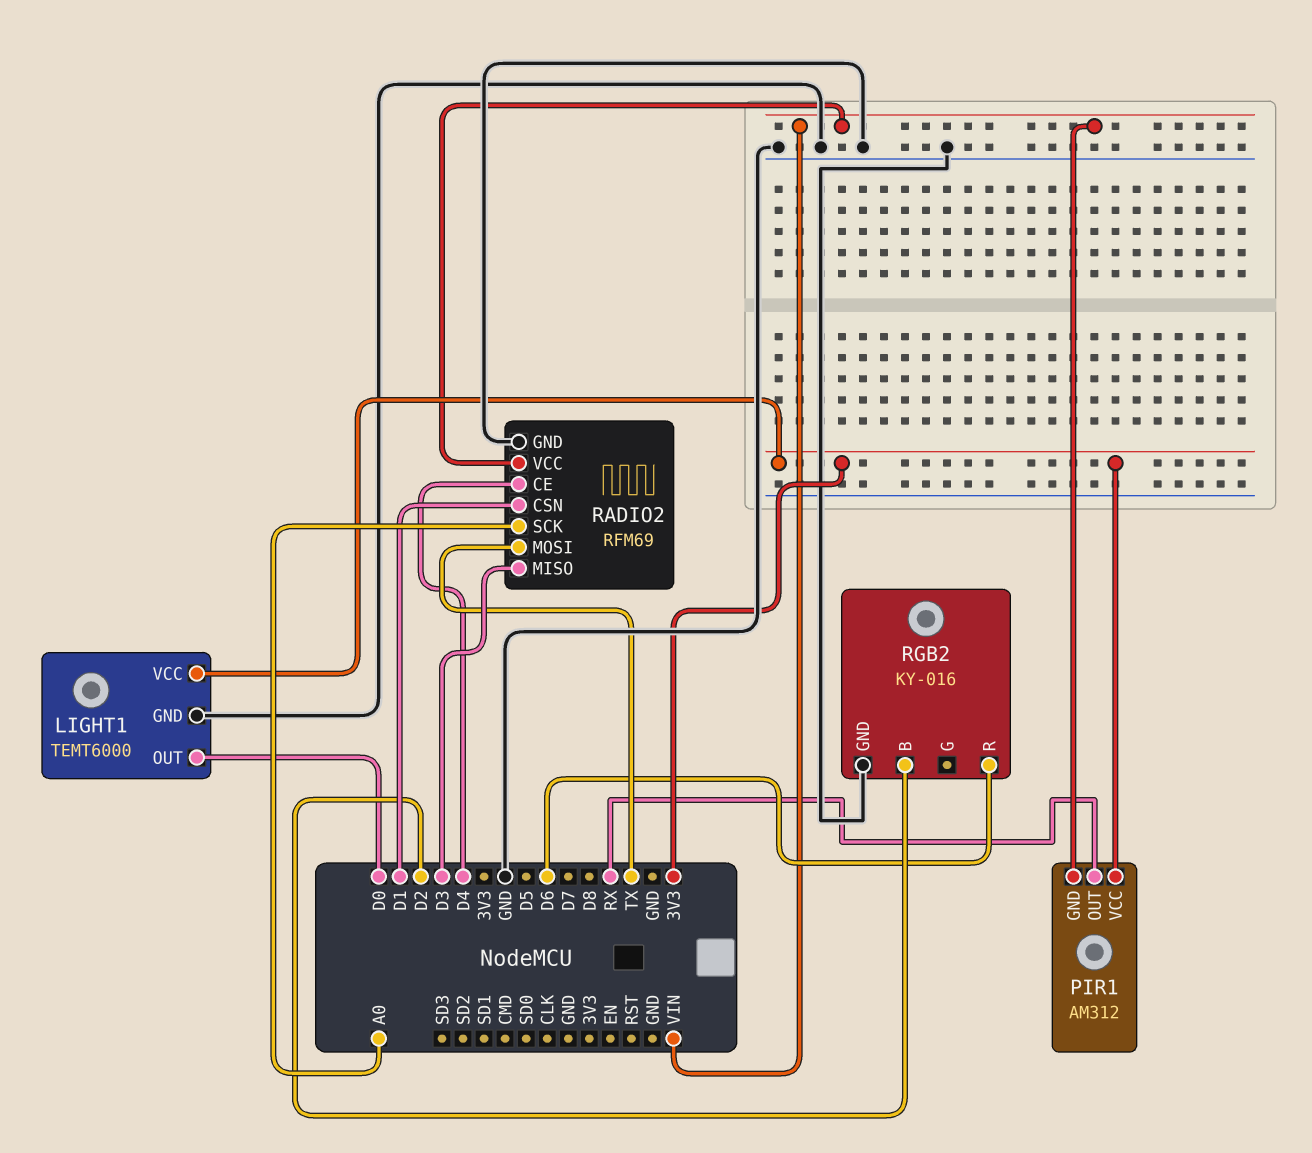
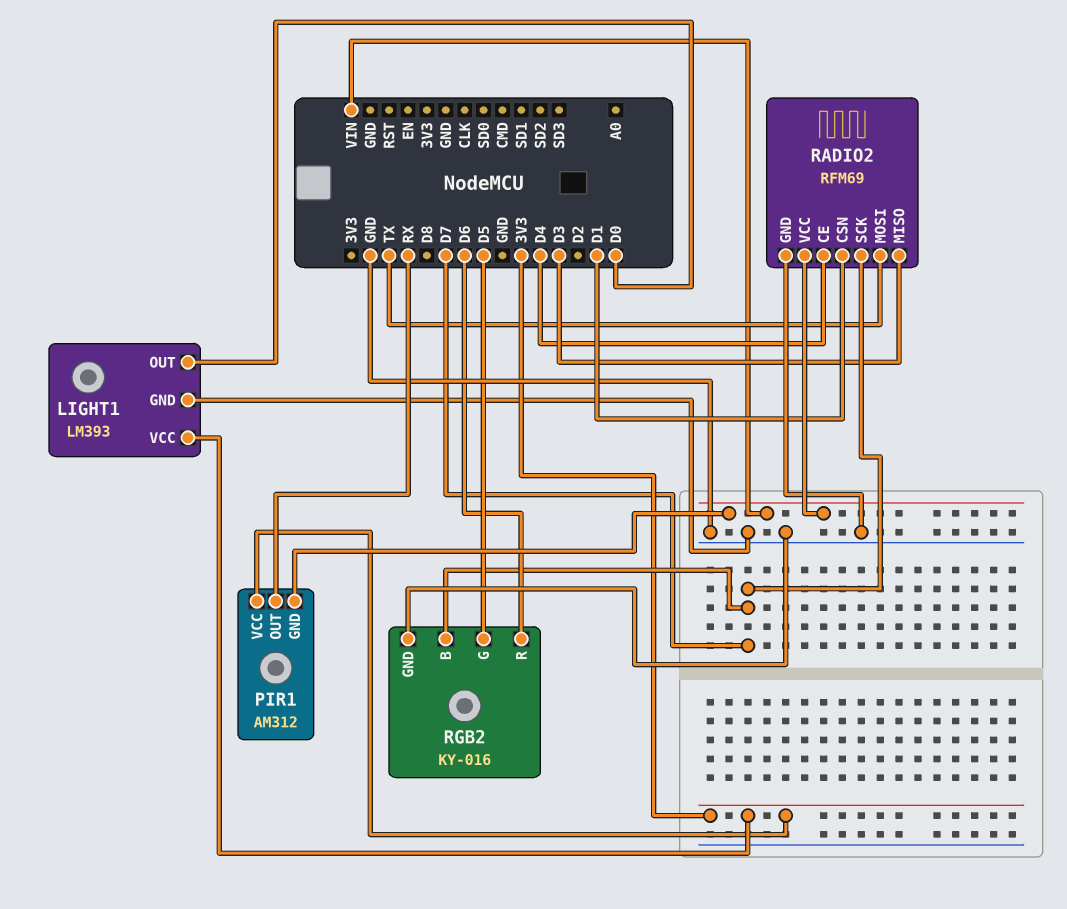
LIGHT1: TEMT6000 -> LM393
RADIO2 pin SCK: A0 -> D7
RGB2 pin B: D2 -> D7
RGB2 pin G: none -> D5

